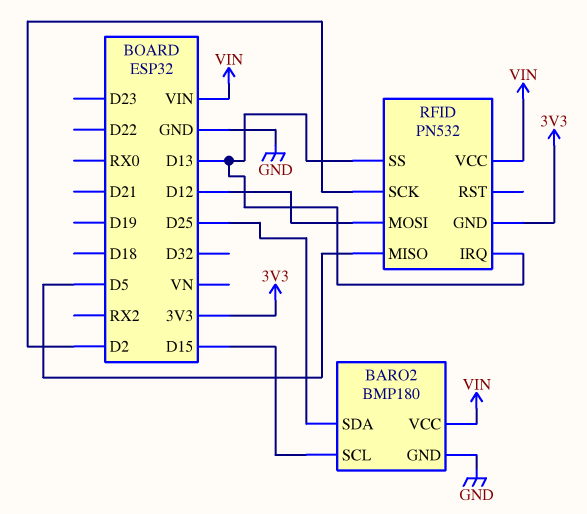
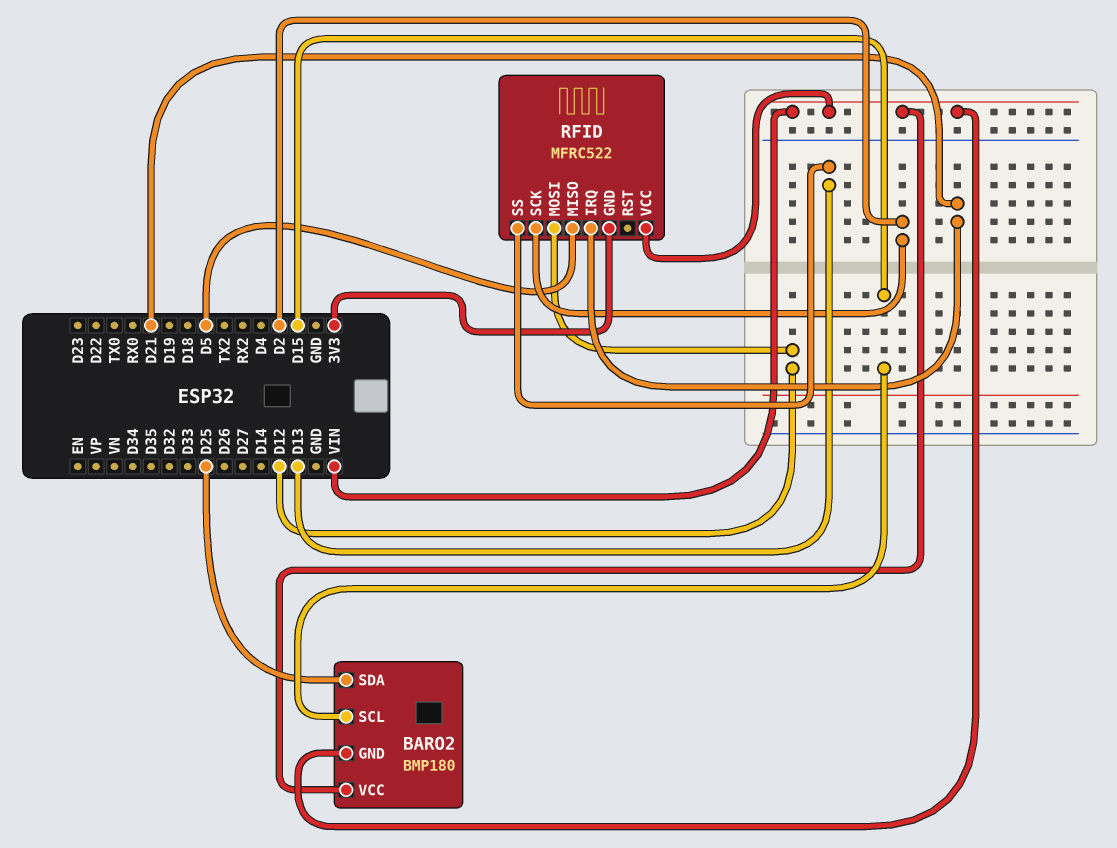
BARO2 pin GND: GND -> VIN
RFID: PN532 -> MFRC522
RFID pin IRQ: D13 -> D21

